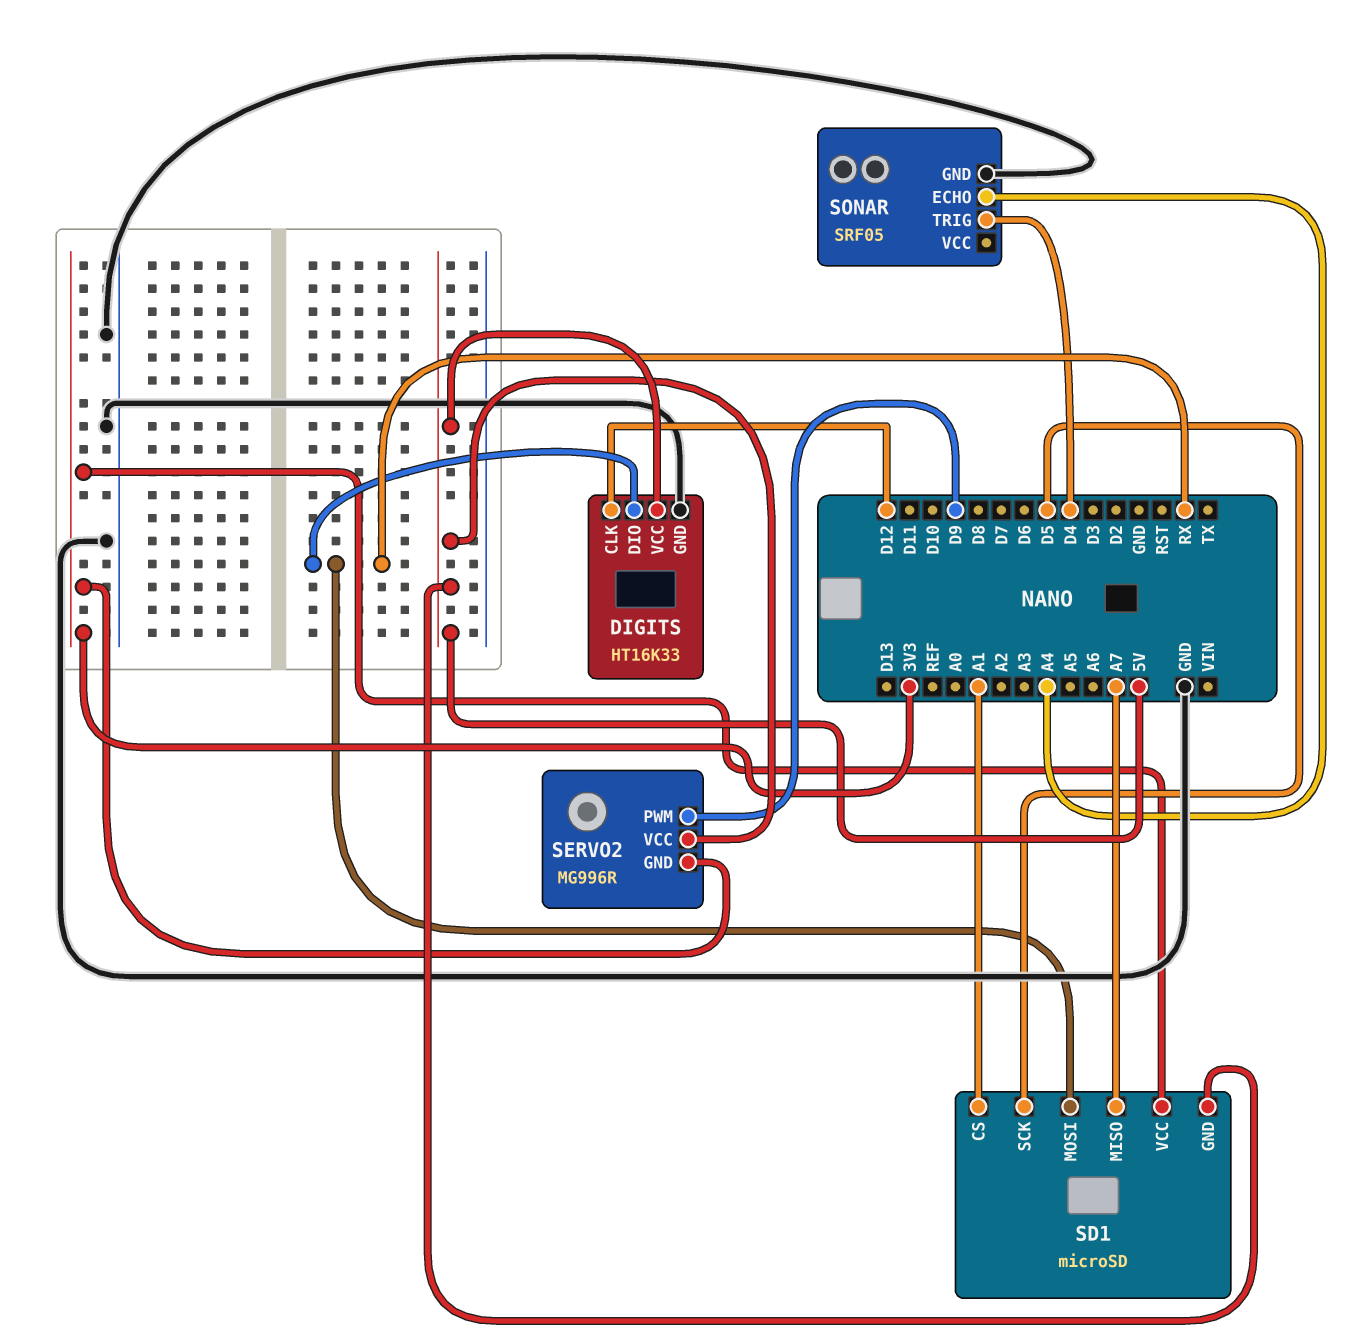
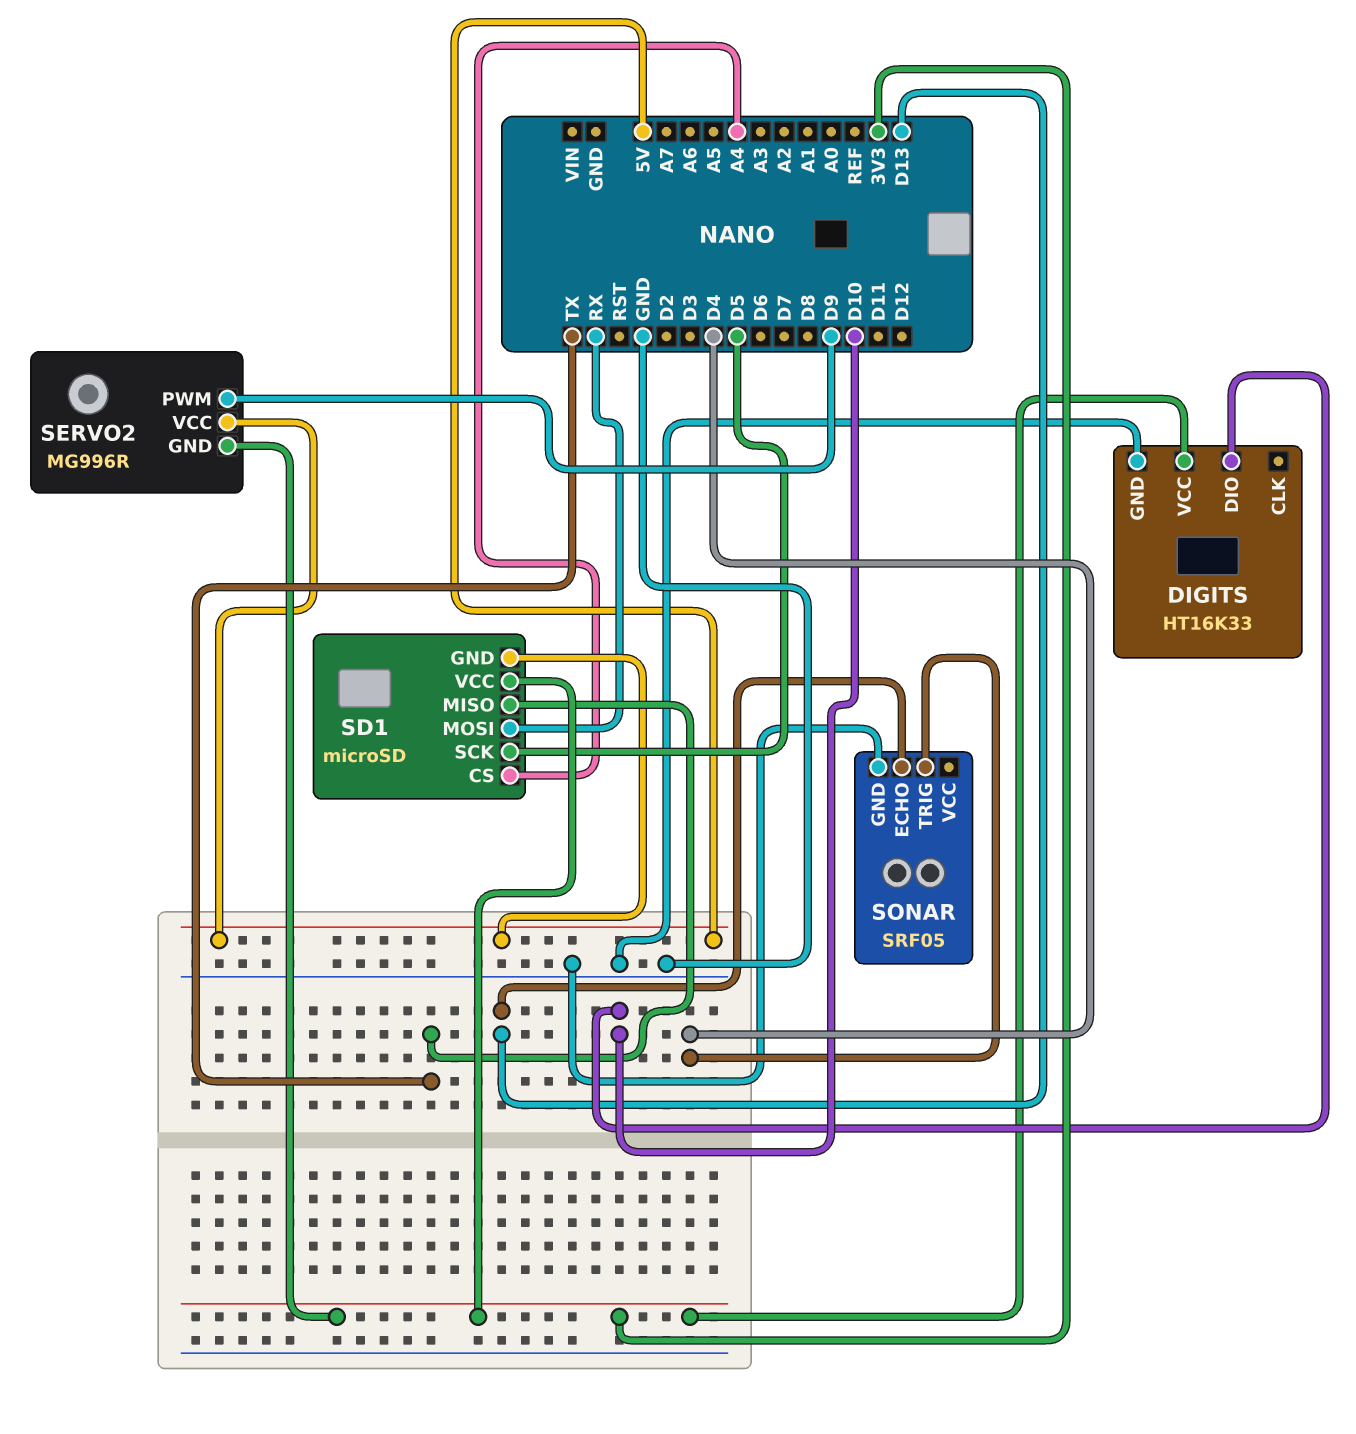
DIGITS pin CLK: D12 -> none
DIGITS pin DIO: RX -> D10
DIGITS pin VCC: 5V -> 3V3
SD1 pin CS: A1 -> A4
SD1 pin MISO: A7 -> TX
SONAR pin ECHO: A4 -> D13

